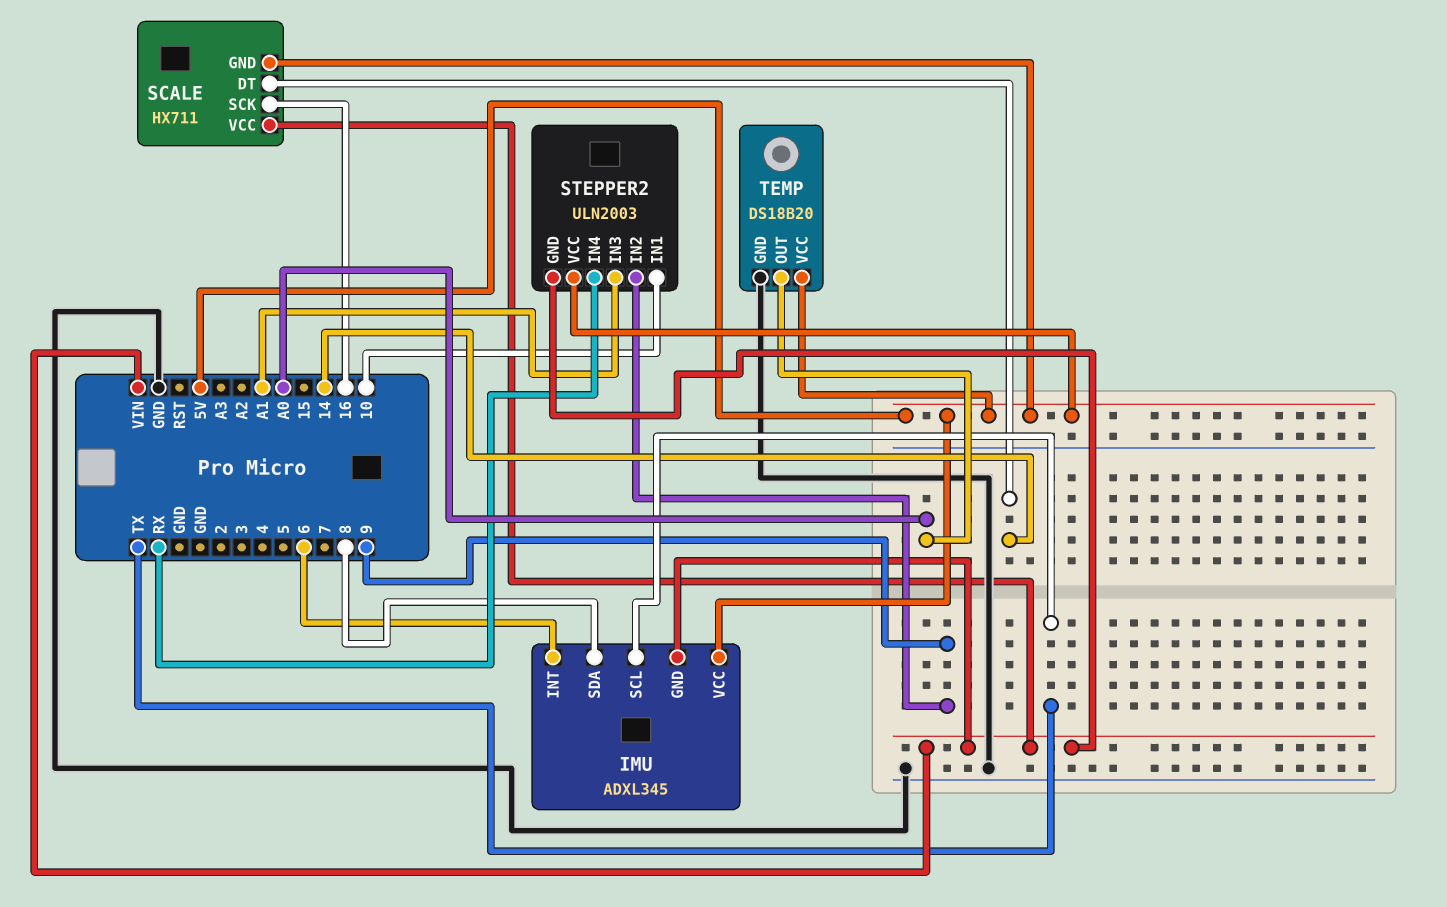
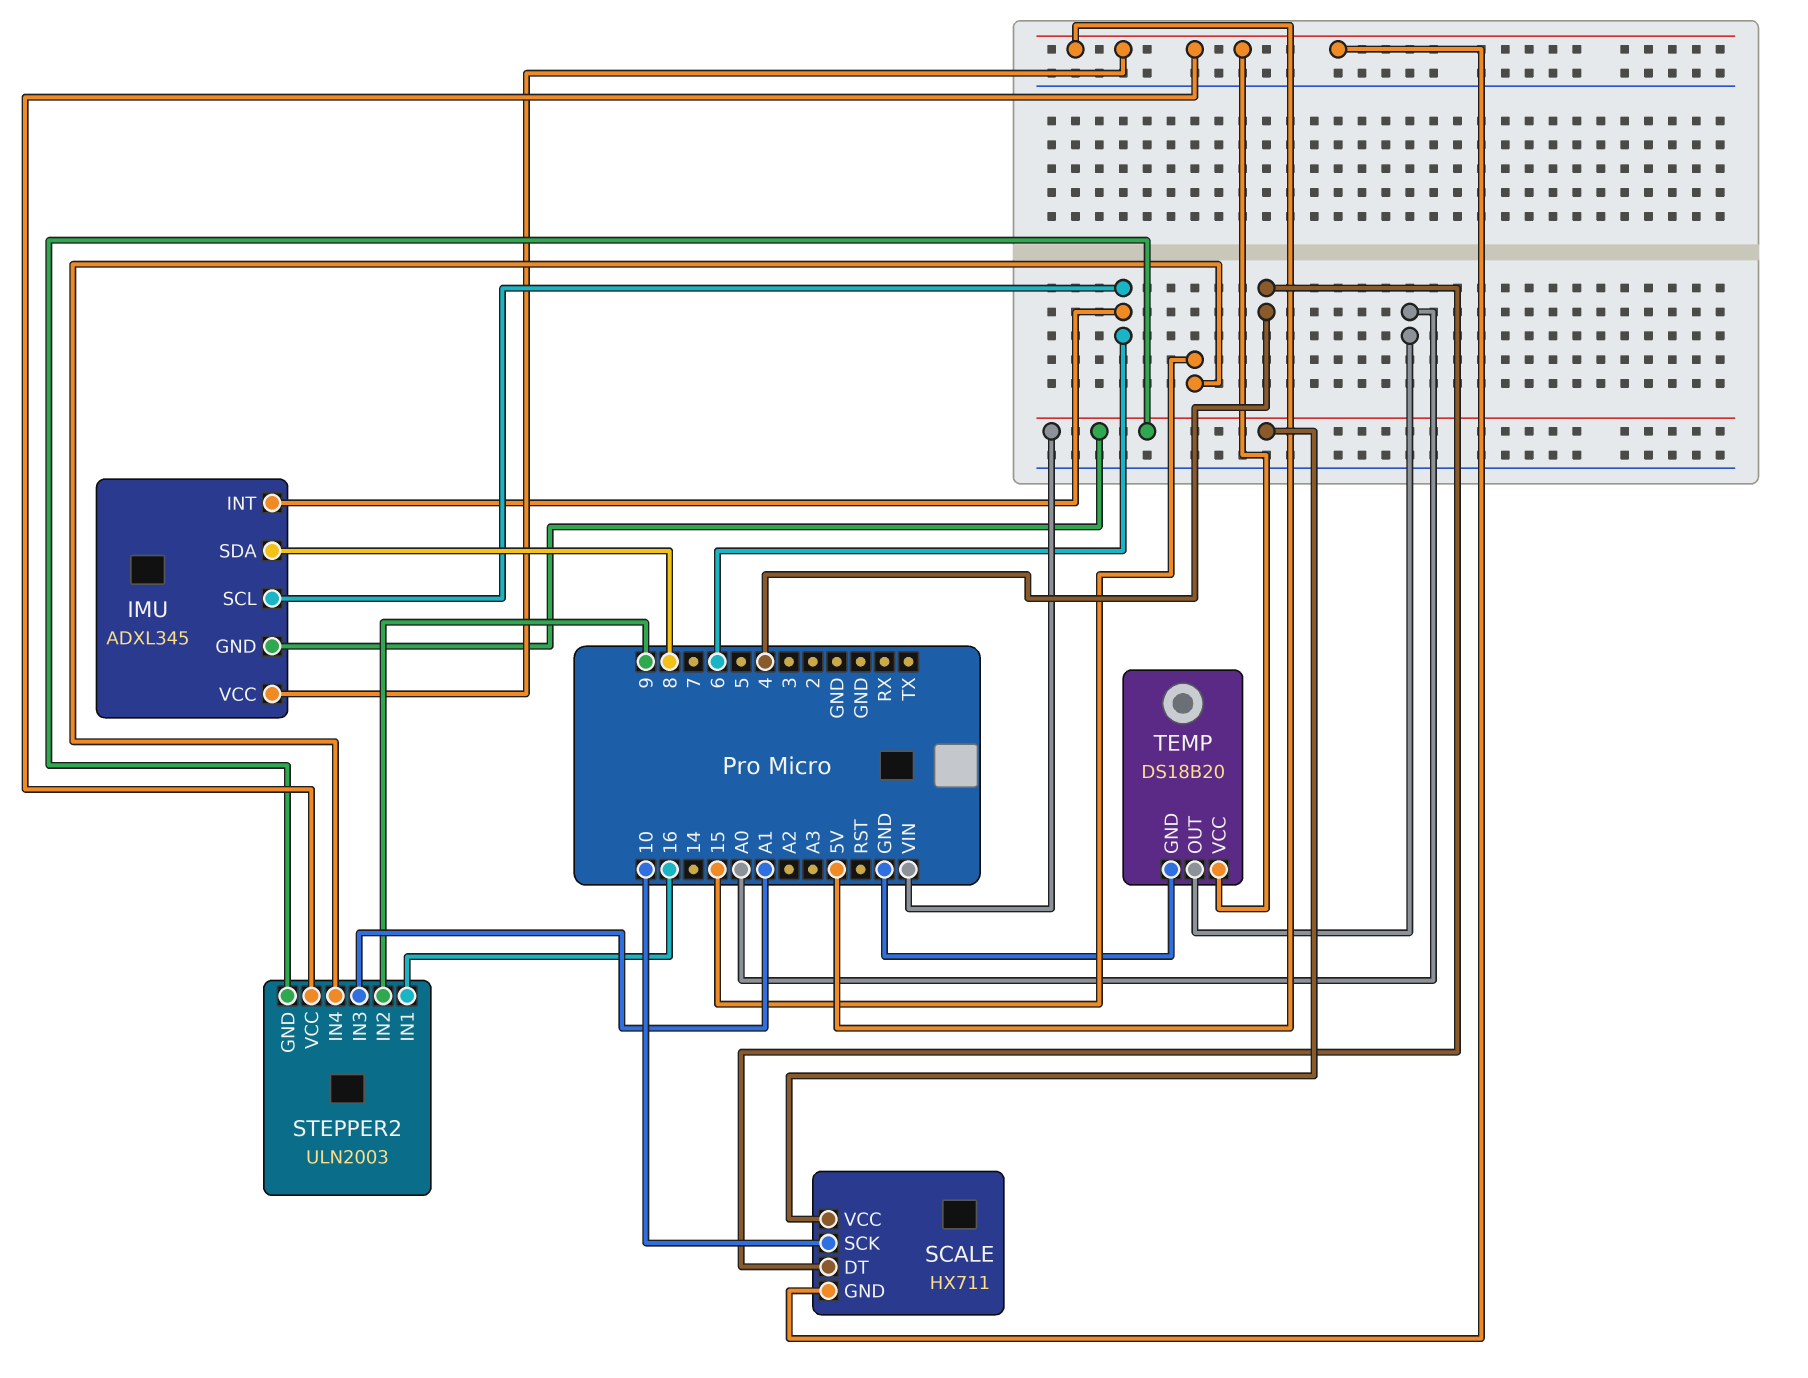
IMU pin SCL: TX -> 6
SCALE pin DT: 14 -> 4
SCALE pin SCK: 16 -> 10
STEPPER2 pin IN1: 10 -> 16
STEPPER2 pin IN4: RX -> 15

